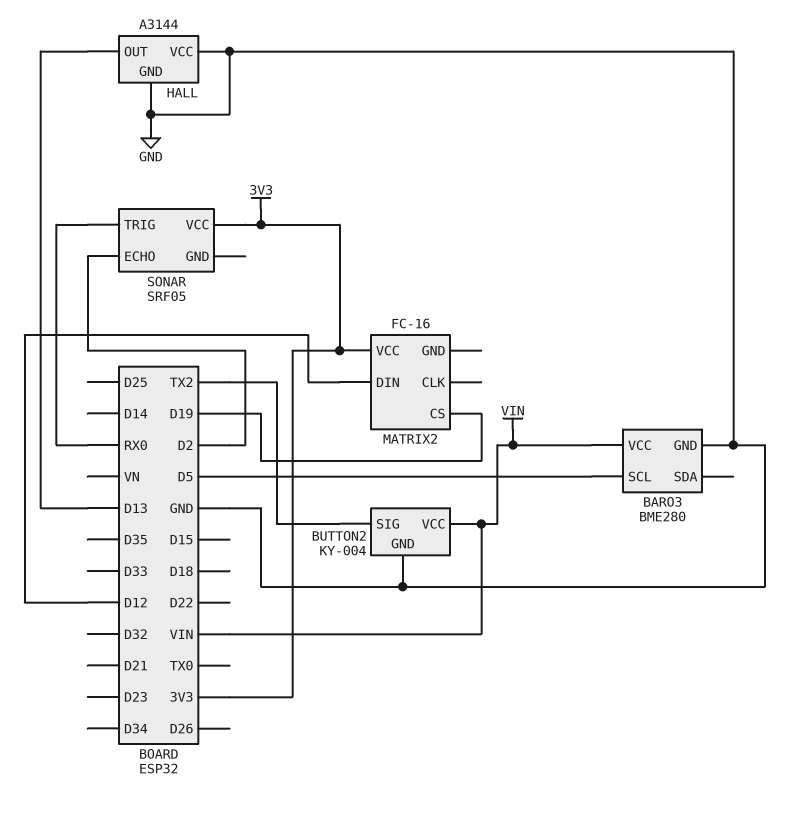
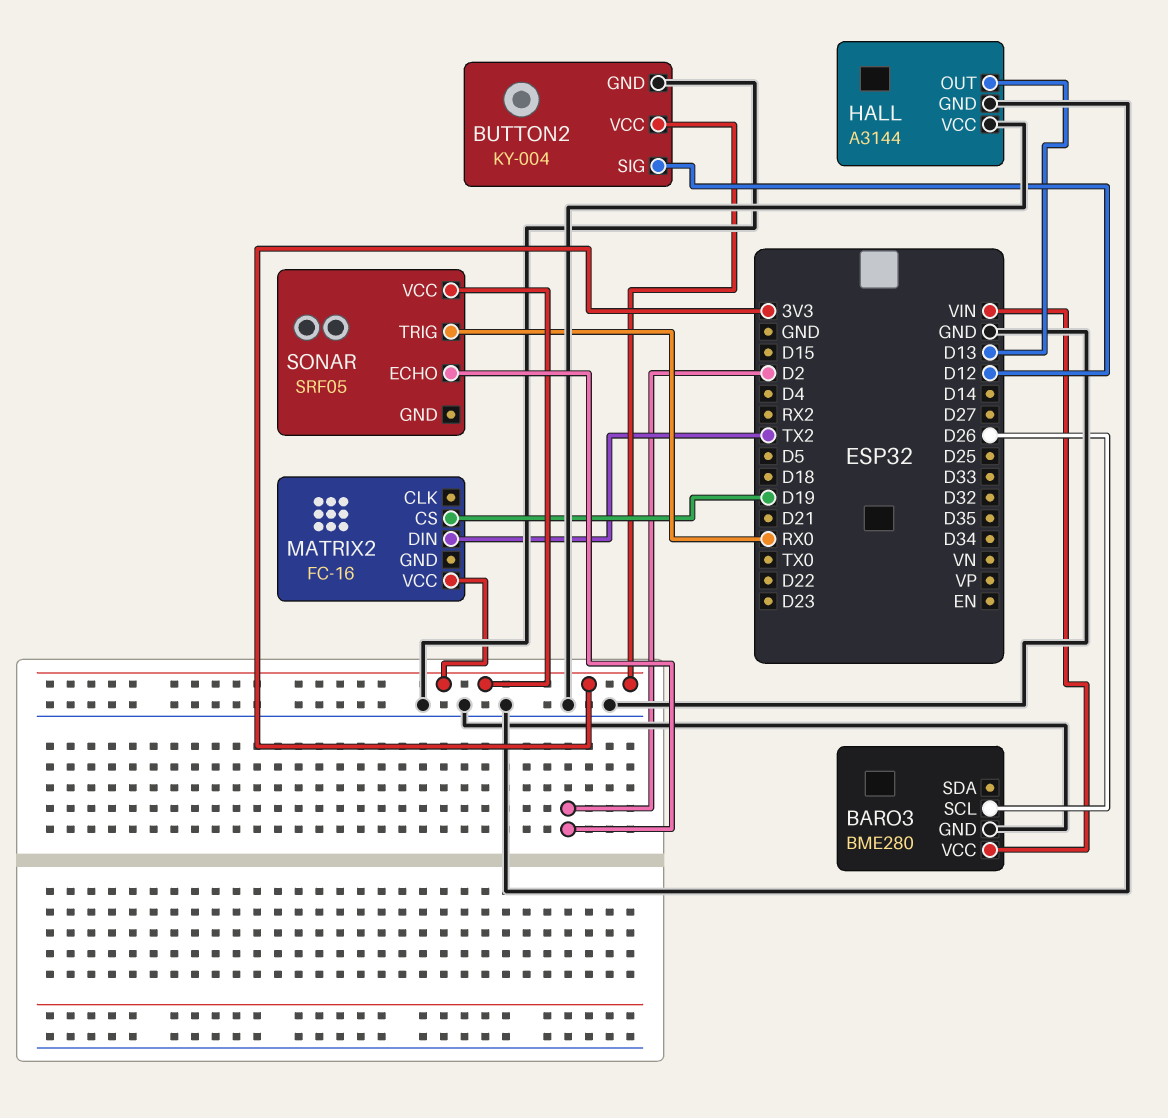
BARO3 pin SCL: D5 -> D26
BUTTON2 pin SIG: TX2 -> D12
BUTTON2 pin VCC: VIN -> 3V3
MATRIX2 pin DIN: D12 -> TX2

